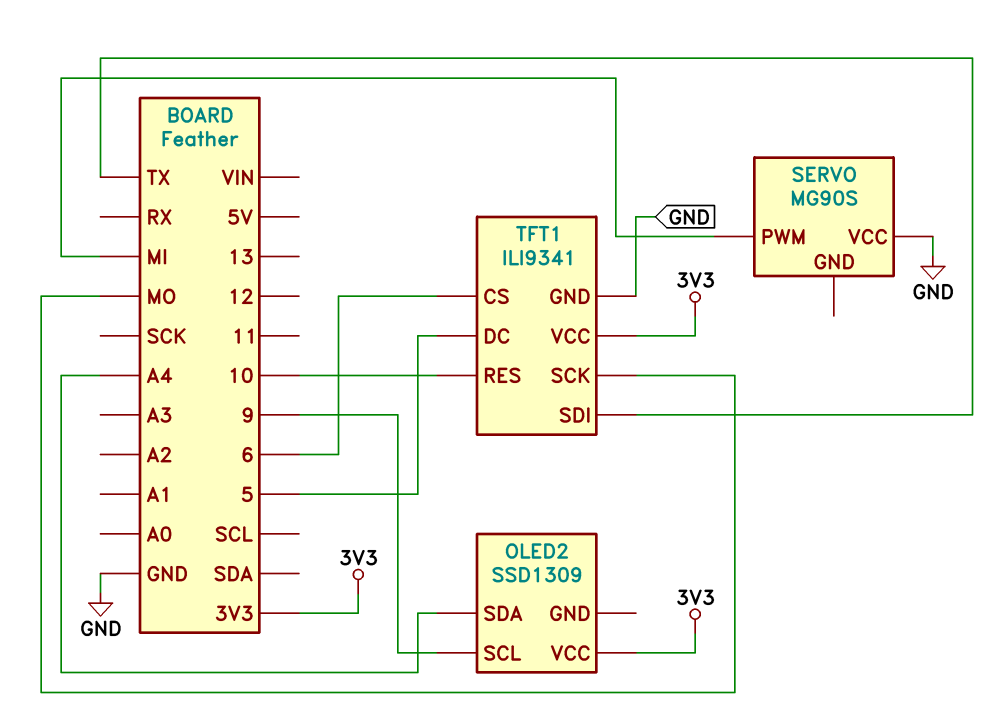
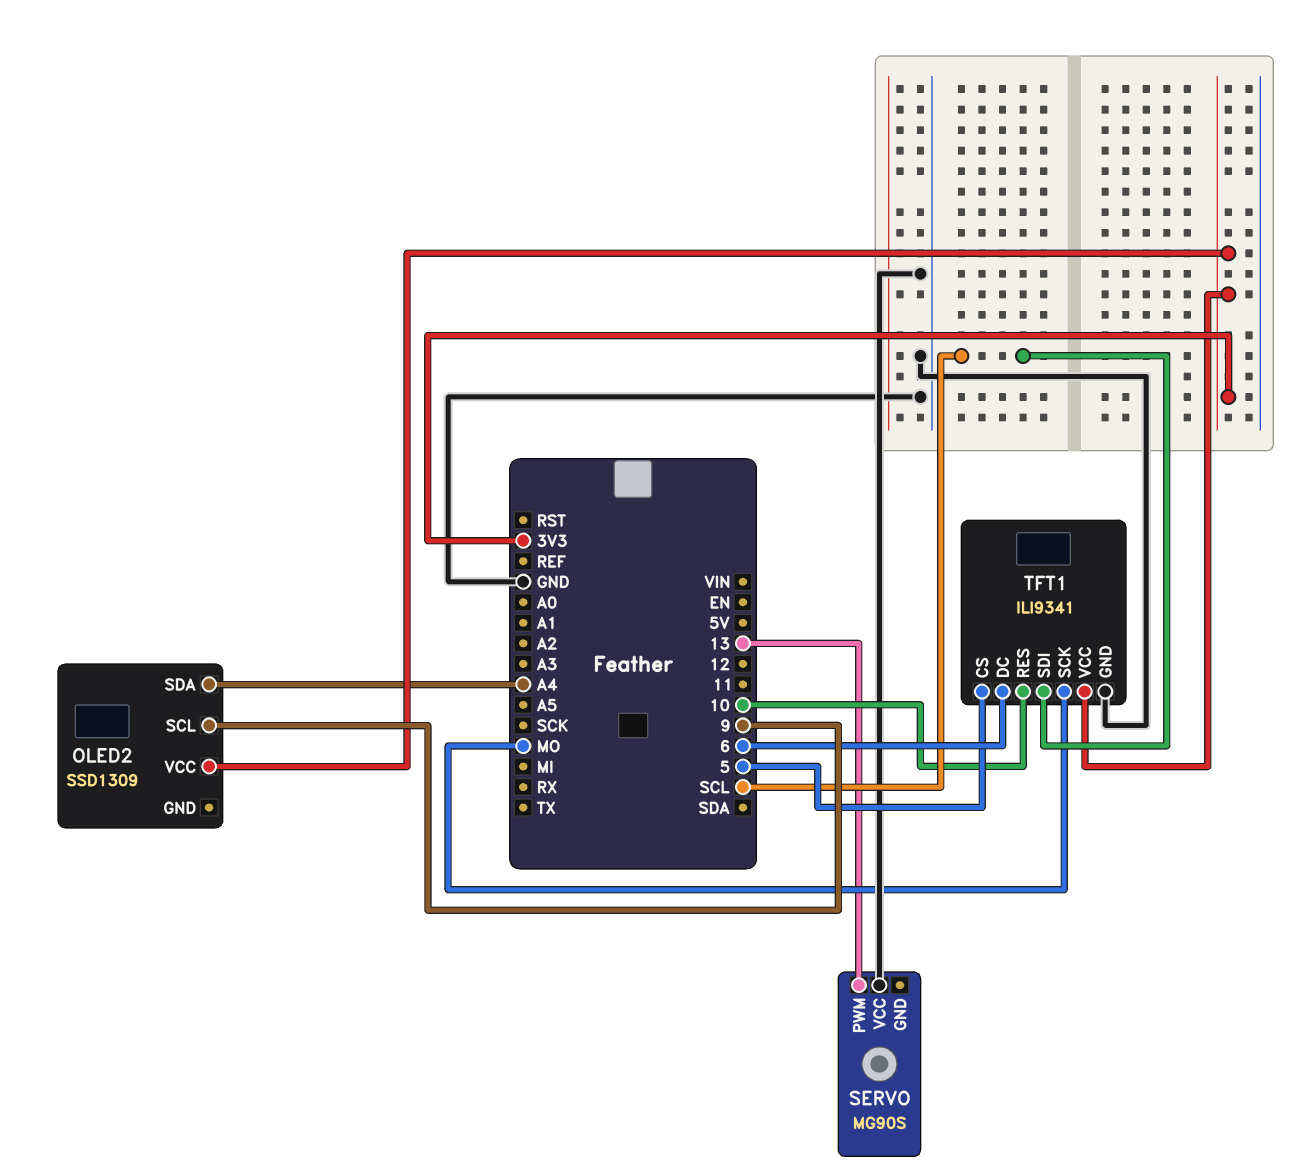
SERVO pin PWM: MI -> 13
TFT1 pin CS: 6 -> 5
TFT1 pin DC: 5 -> 6
TFT1 pin SDI: TX -> SCL

